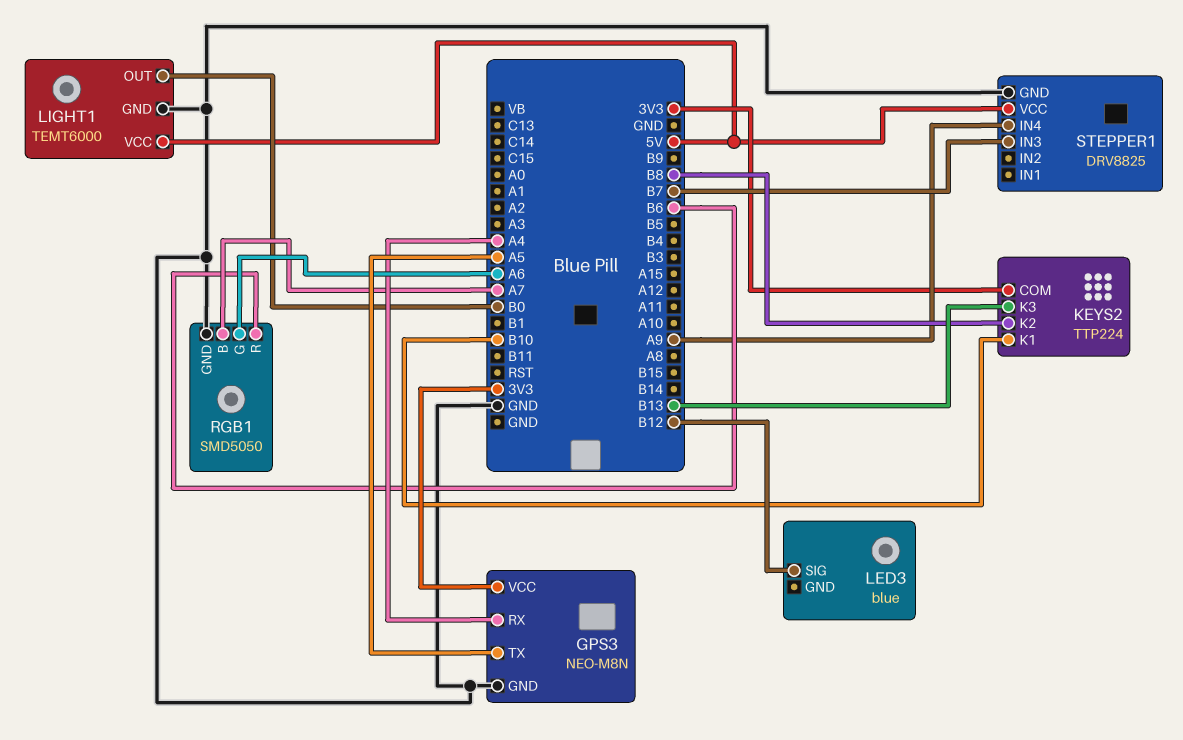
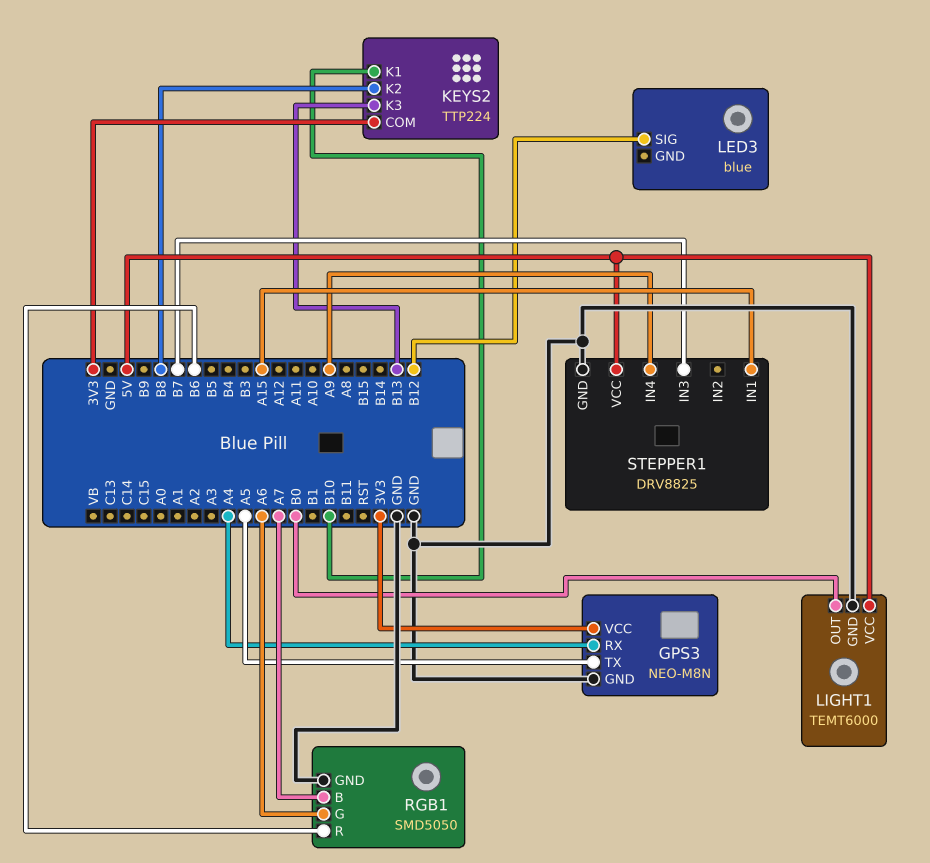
STEPPER1 pin IN1: none -> A15

